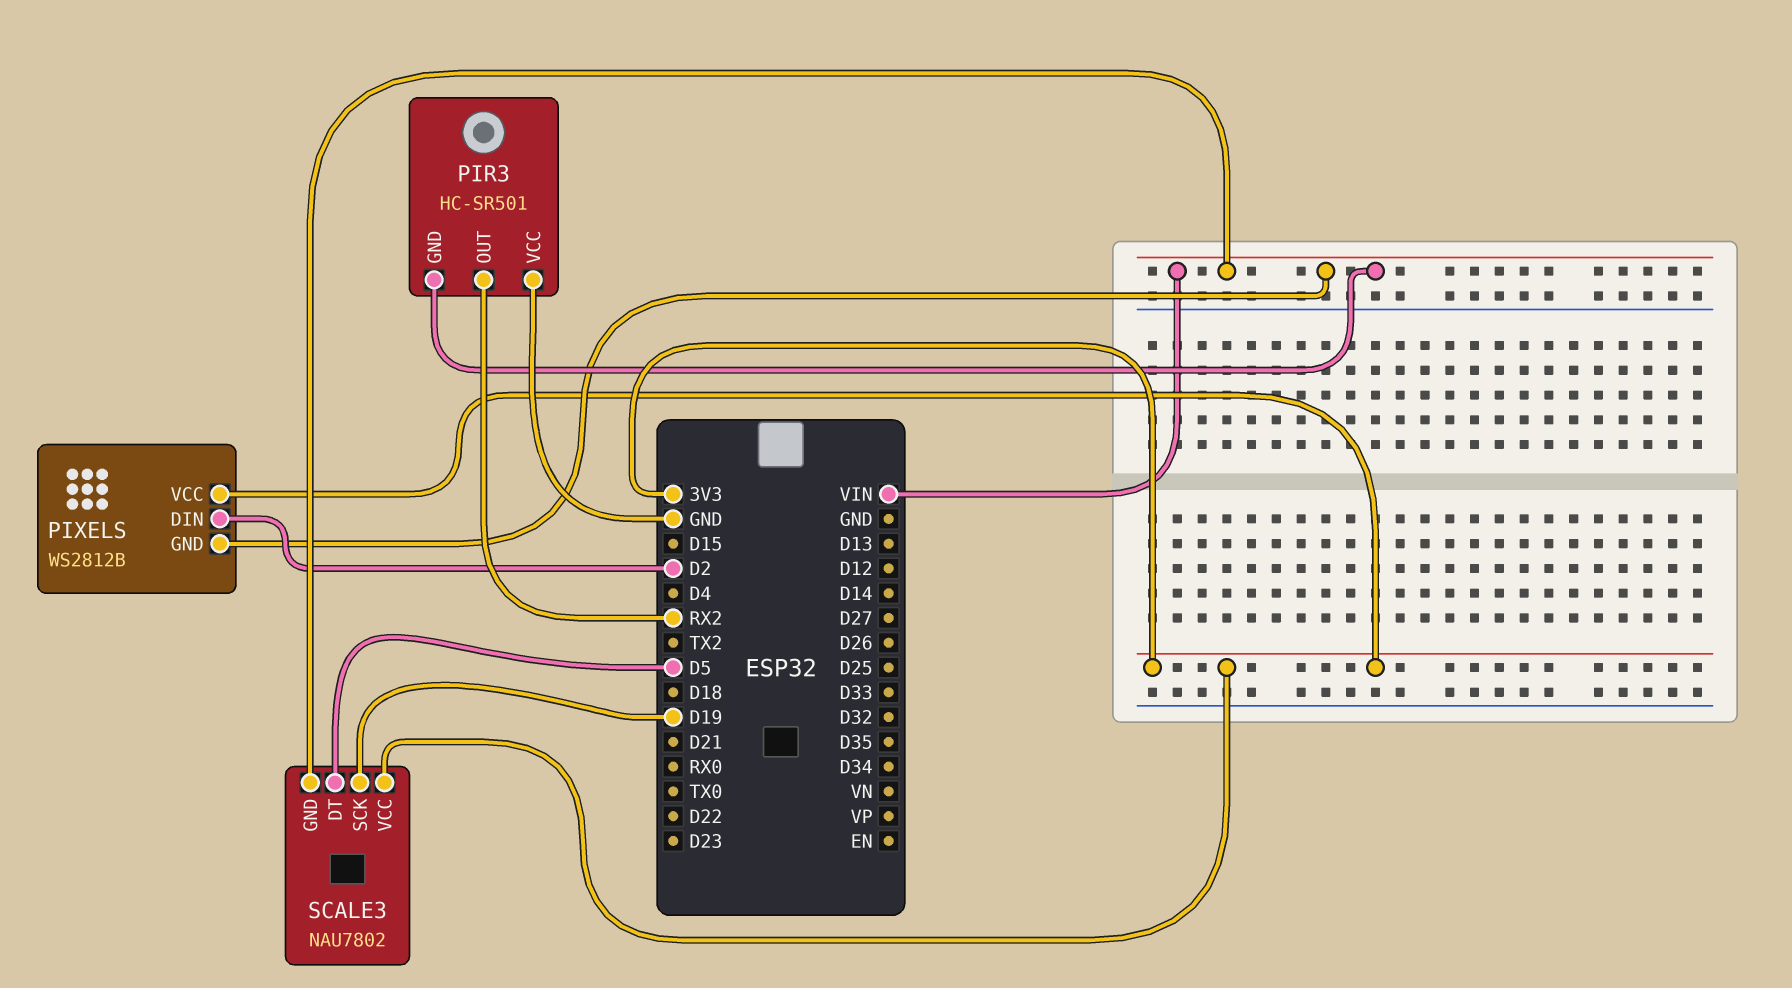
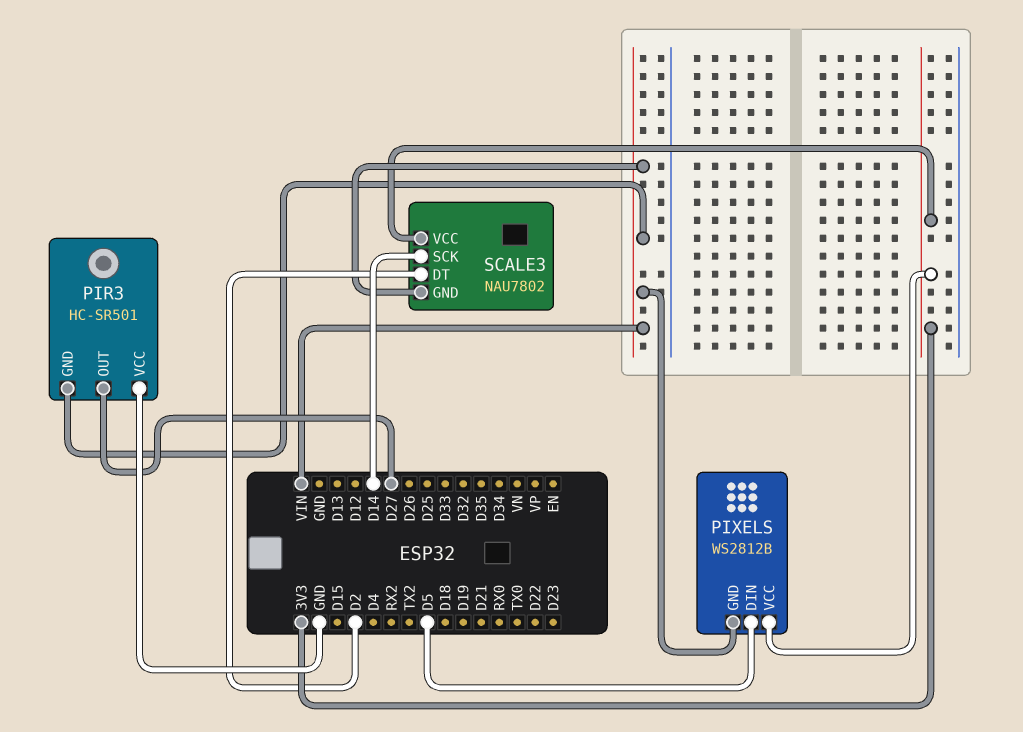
PIR3 pin OUT: RX2 -> D27
PIXELS pin DIN: D2 -> D5
SCALE3 pin DT: D5 -> D2
SCALE3 pin SCK: D19 -> D14

